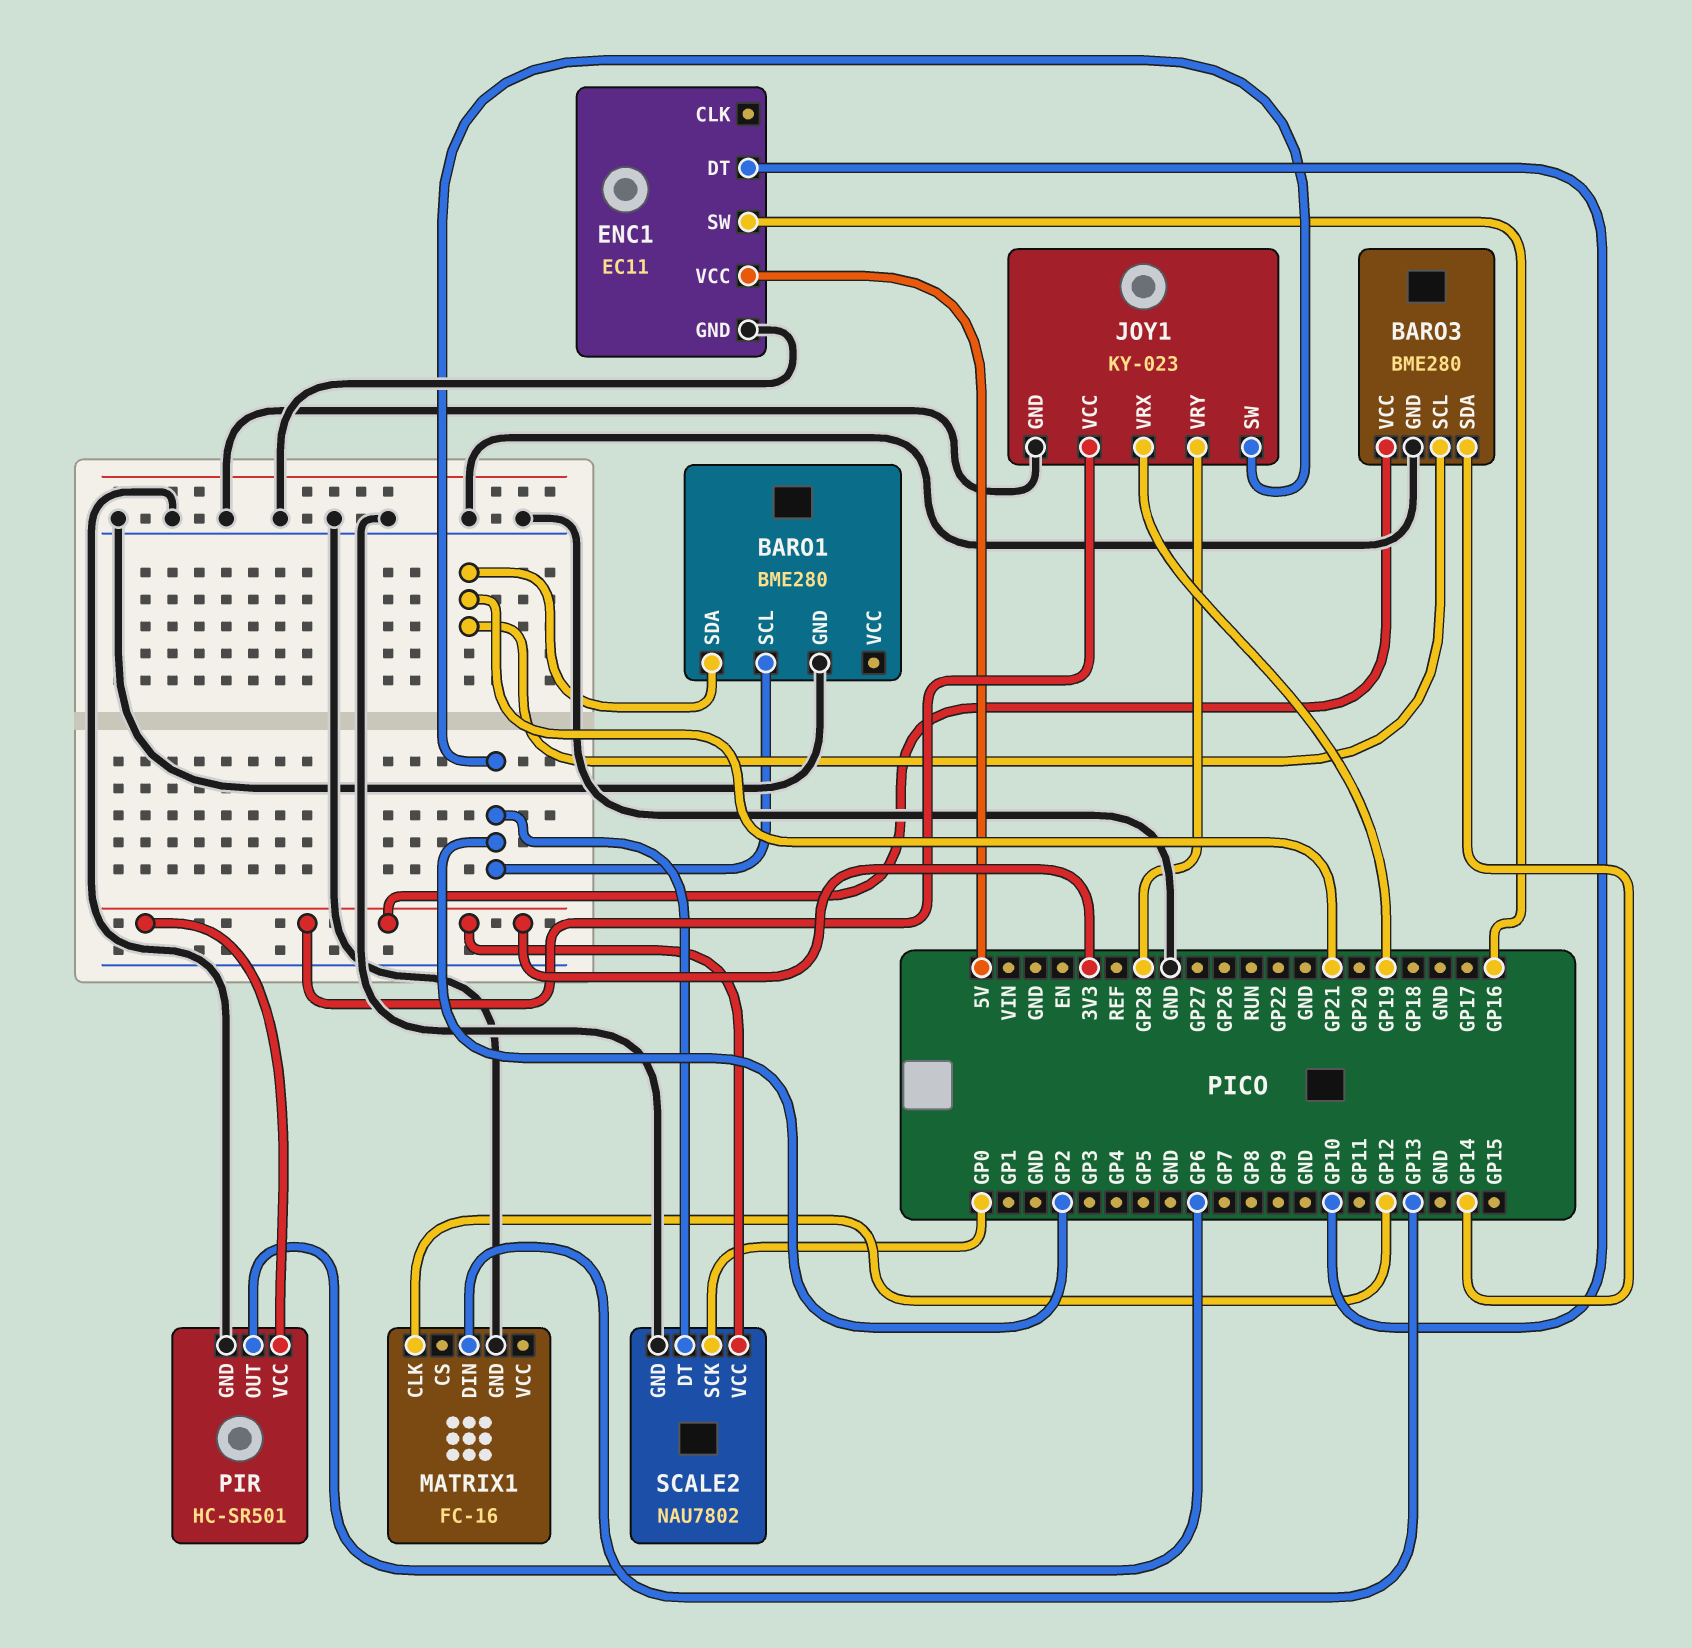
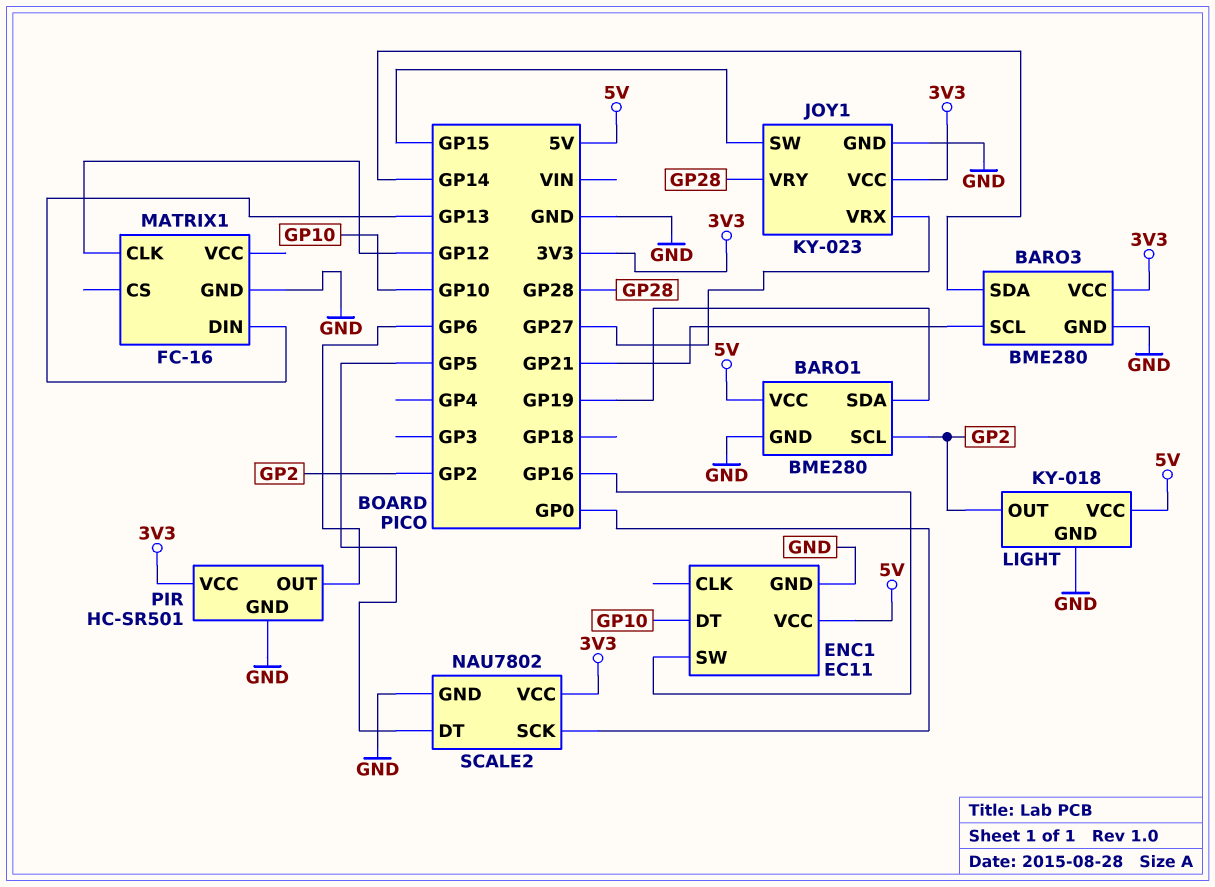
BARO1 pin SDA: GP21 -> GP19
BARO1 pin VCC: none -> 5V
JOY1 pin SW: GP2 -> GP15
JOY1 pin VRX: GP19 -> GP27
LIGHT: none -> KY-018
LIGHT pin GND: none -> GND
LIGHT pin OUT: none -> GP2
LIGHT pin VCC: none -> 5V
SCALE2 pin DT: GP2 -> GP5

